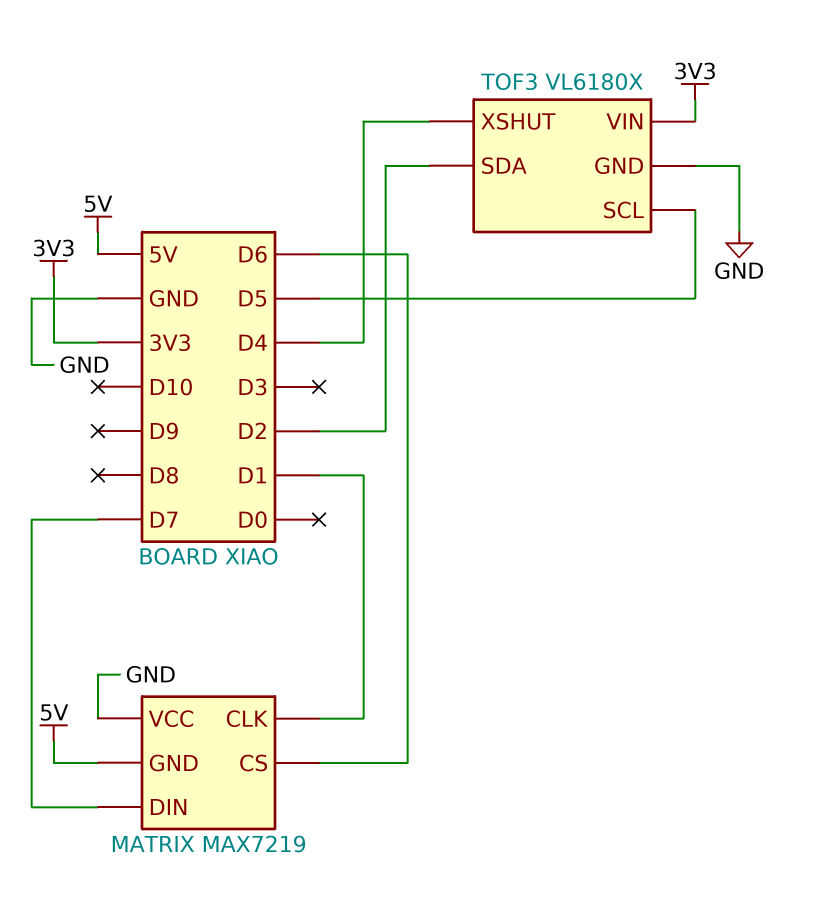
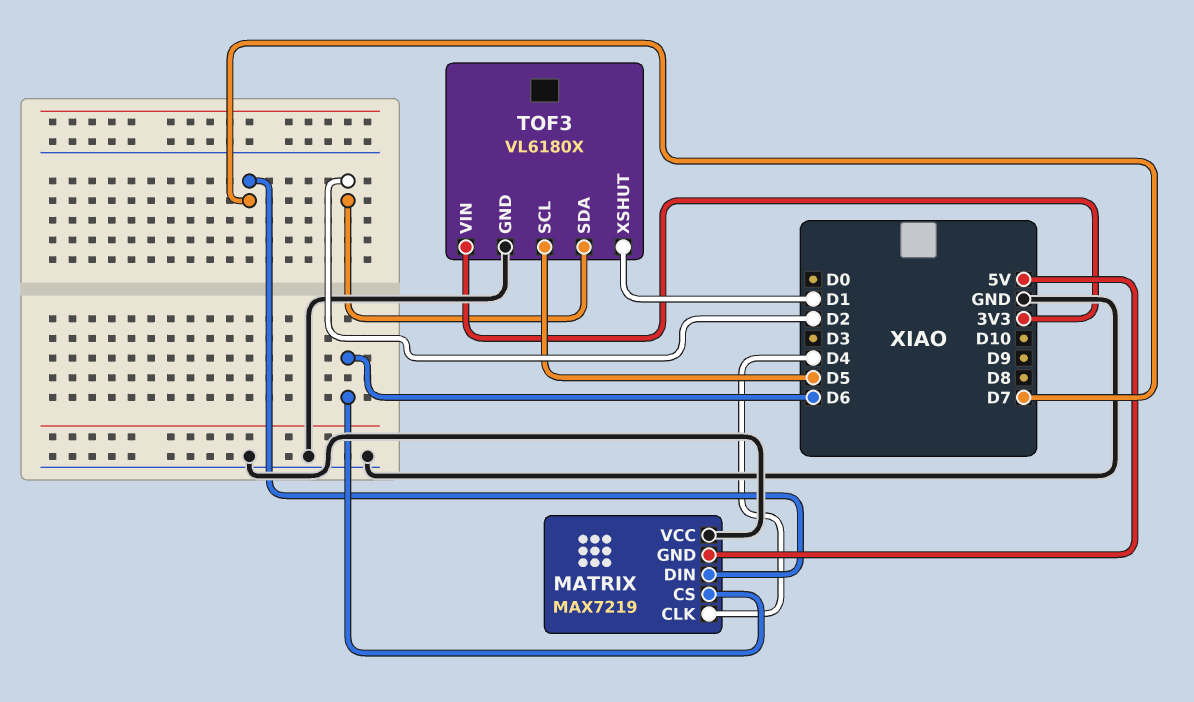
MATRIX pin CLK: D1 -> D4
TOF3 pin XSHUT: D4 -> D1

